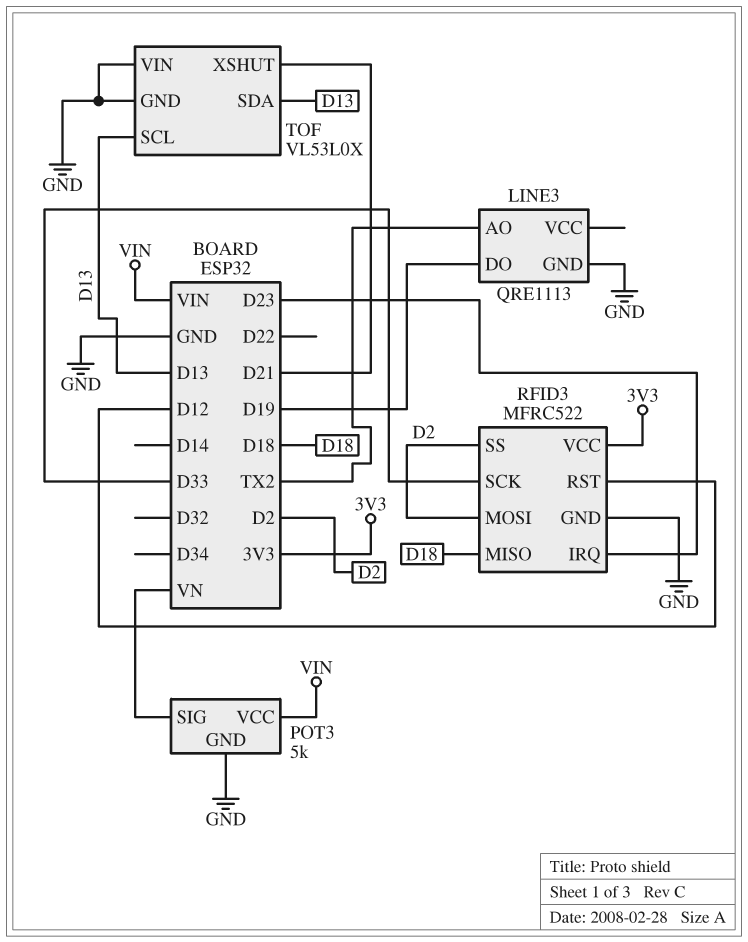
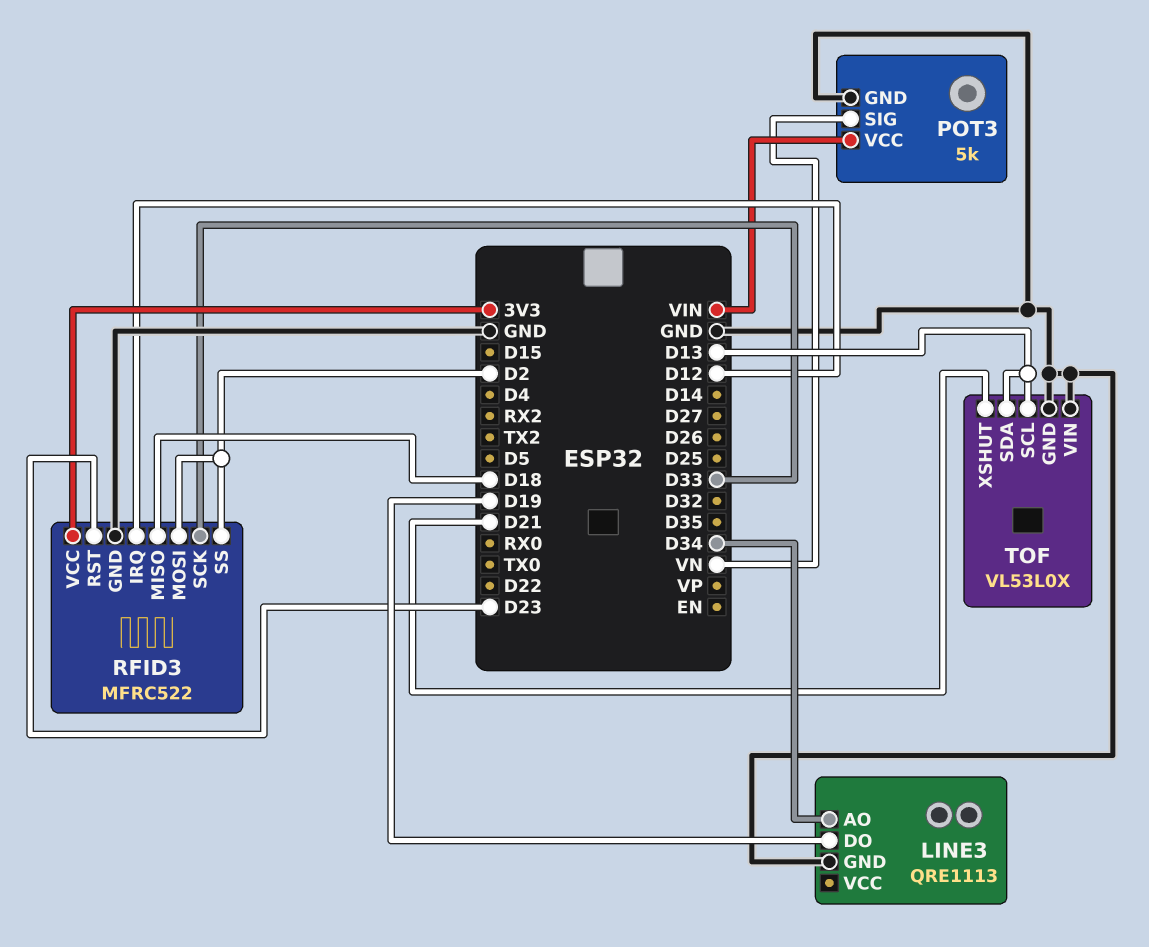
LINE3 pin AO: TX2 -> D34
RFID3 pin IRQ: D23 -> D12
RFID3 pin RST: D12 -> D23

